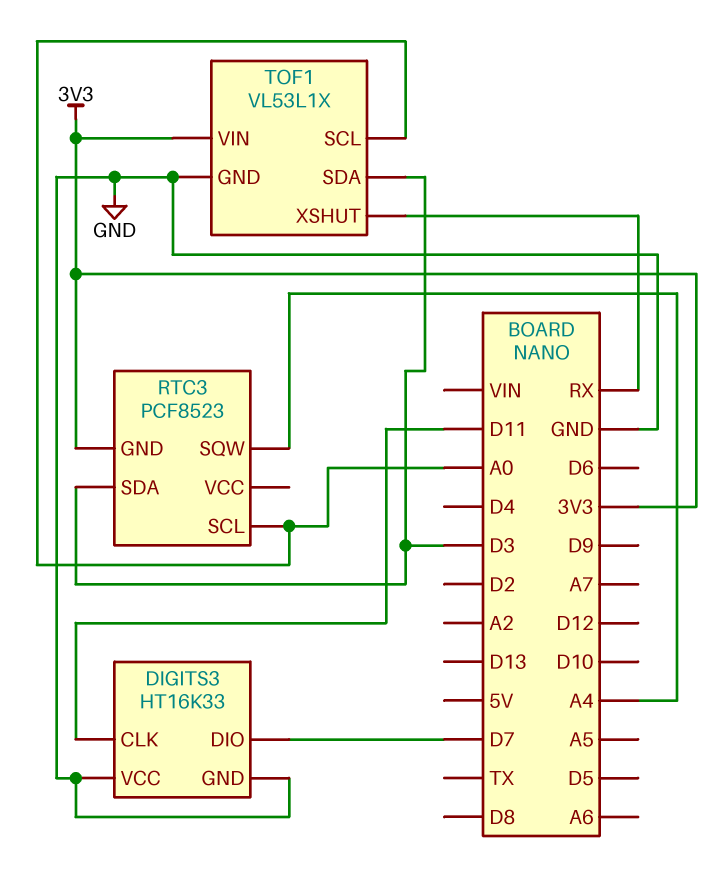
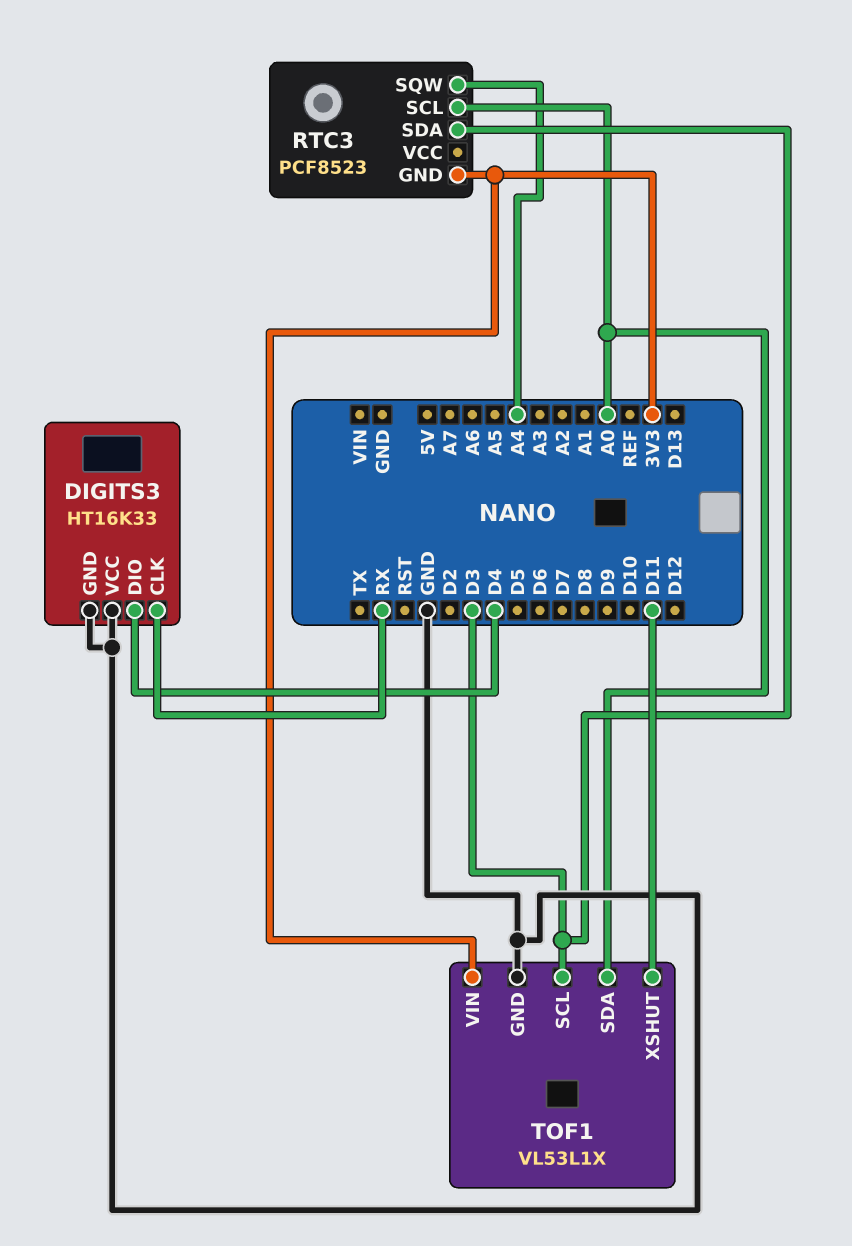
DIGITS3 pin CLK: D11 -> RX
DIGITS3 pin DIO: D7 -> D4
TOF1 pin SCL: A0 -> D3
TOF1 pin SDA: D3 -> A0
TOF1 pin XSHUT: RX -> D11

